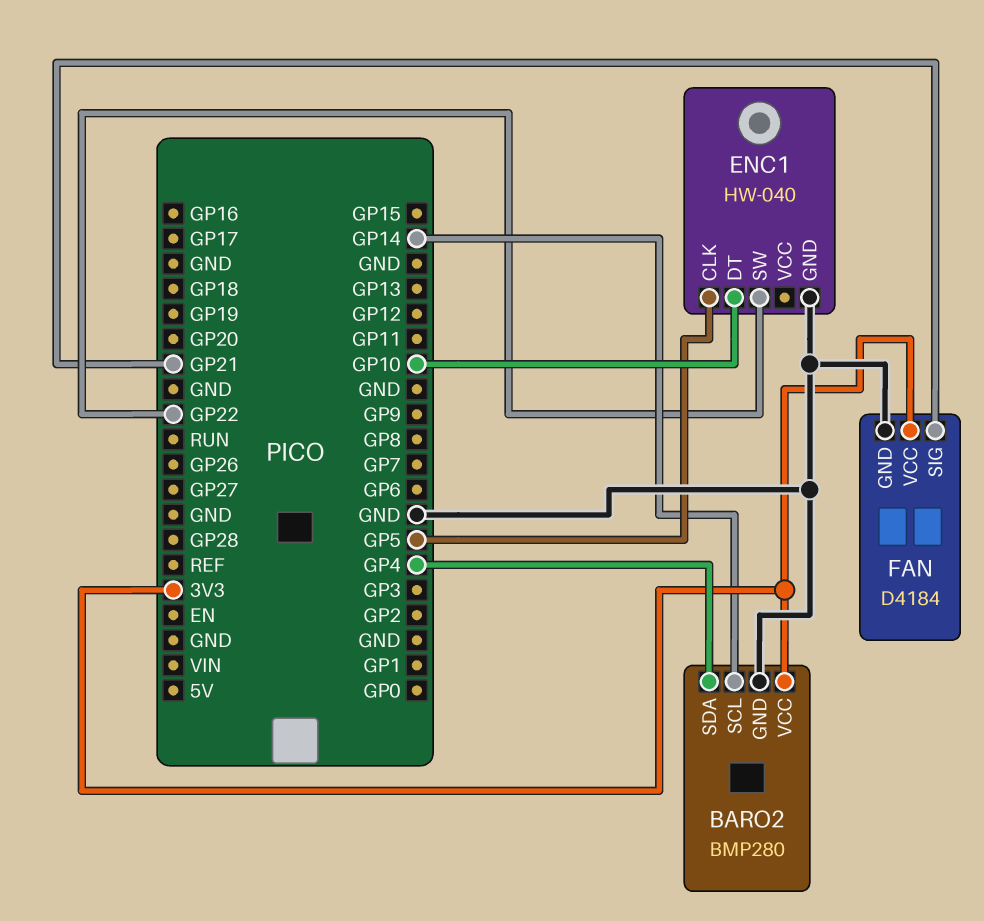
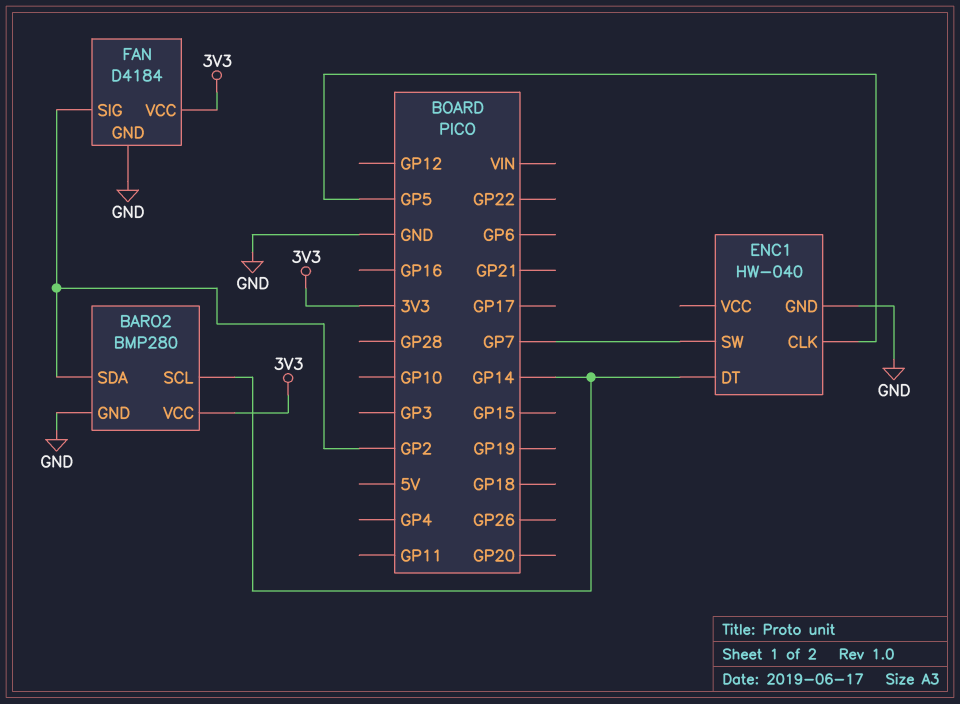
BARO2 pin SDA: GP4 -> GP2
ENC1 pin DT: GP10 -> GP14
ENC1 pin SW: GP22 -> GP7
FAN pin SIG: GP21 -> GP2

